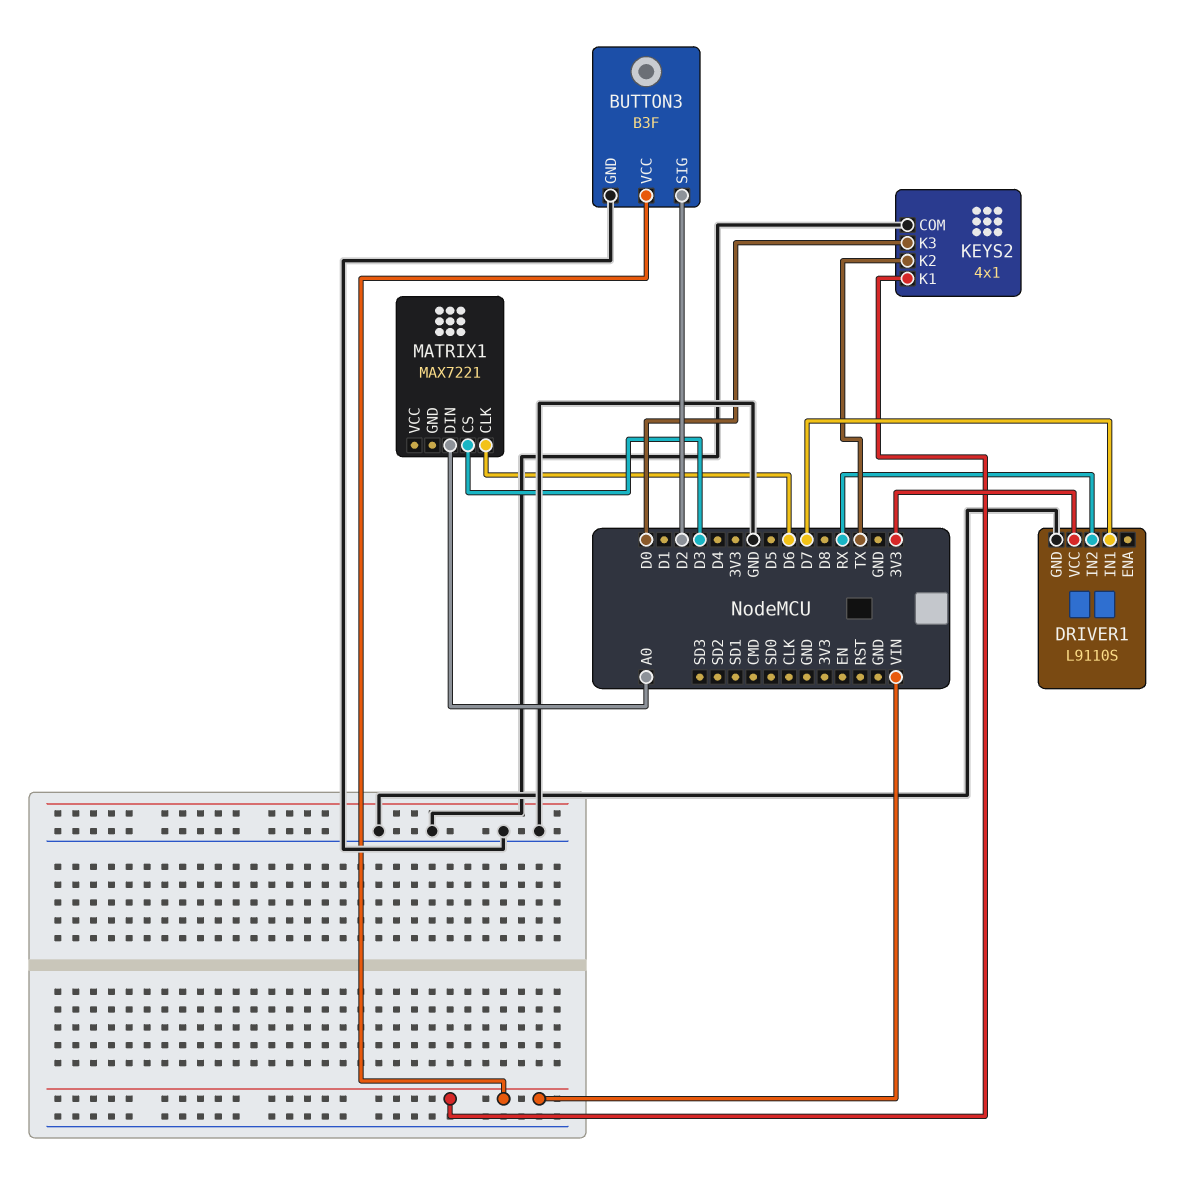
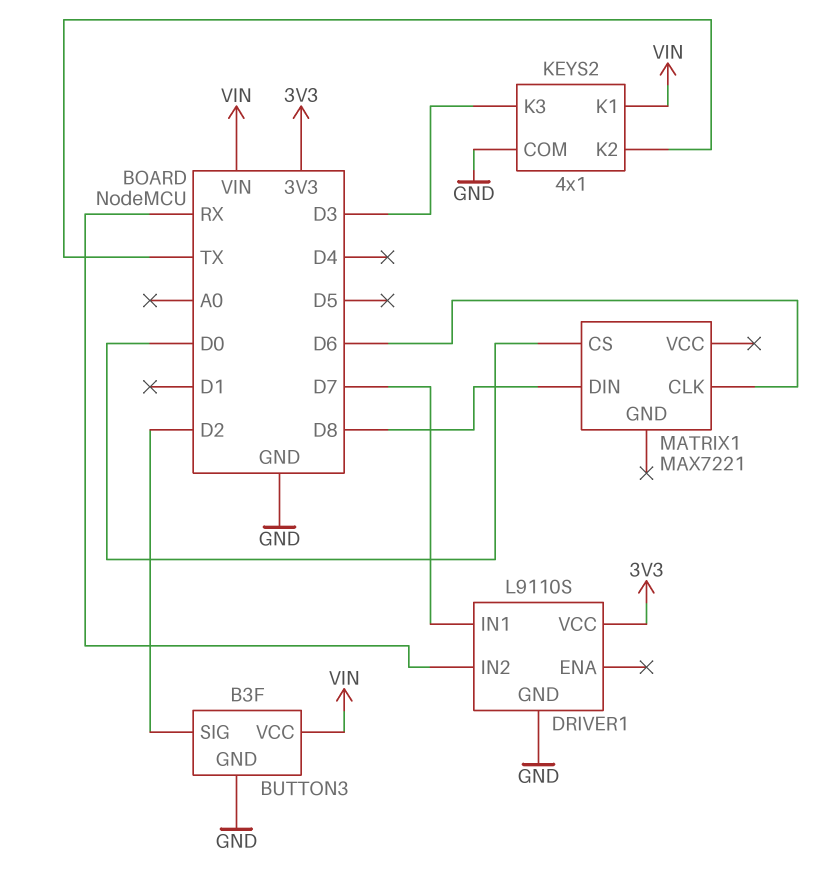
KEYS2 pin K3: D0 -> D3
MATRIX1 pin CS: D3 -> D0
MATRIX1 pin DIN: A0 -> D8

